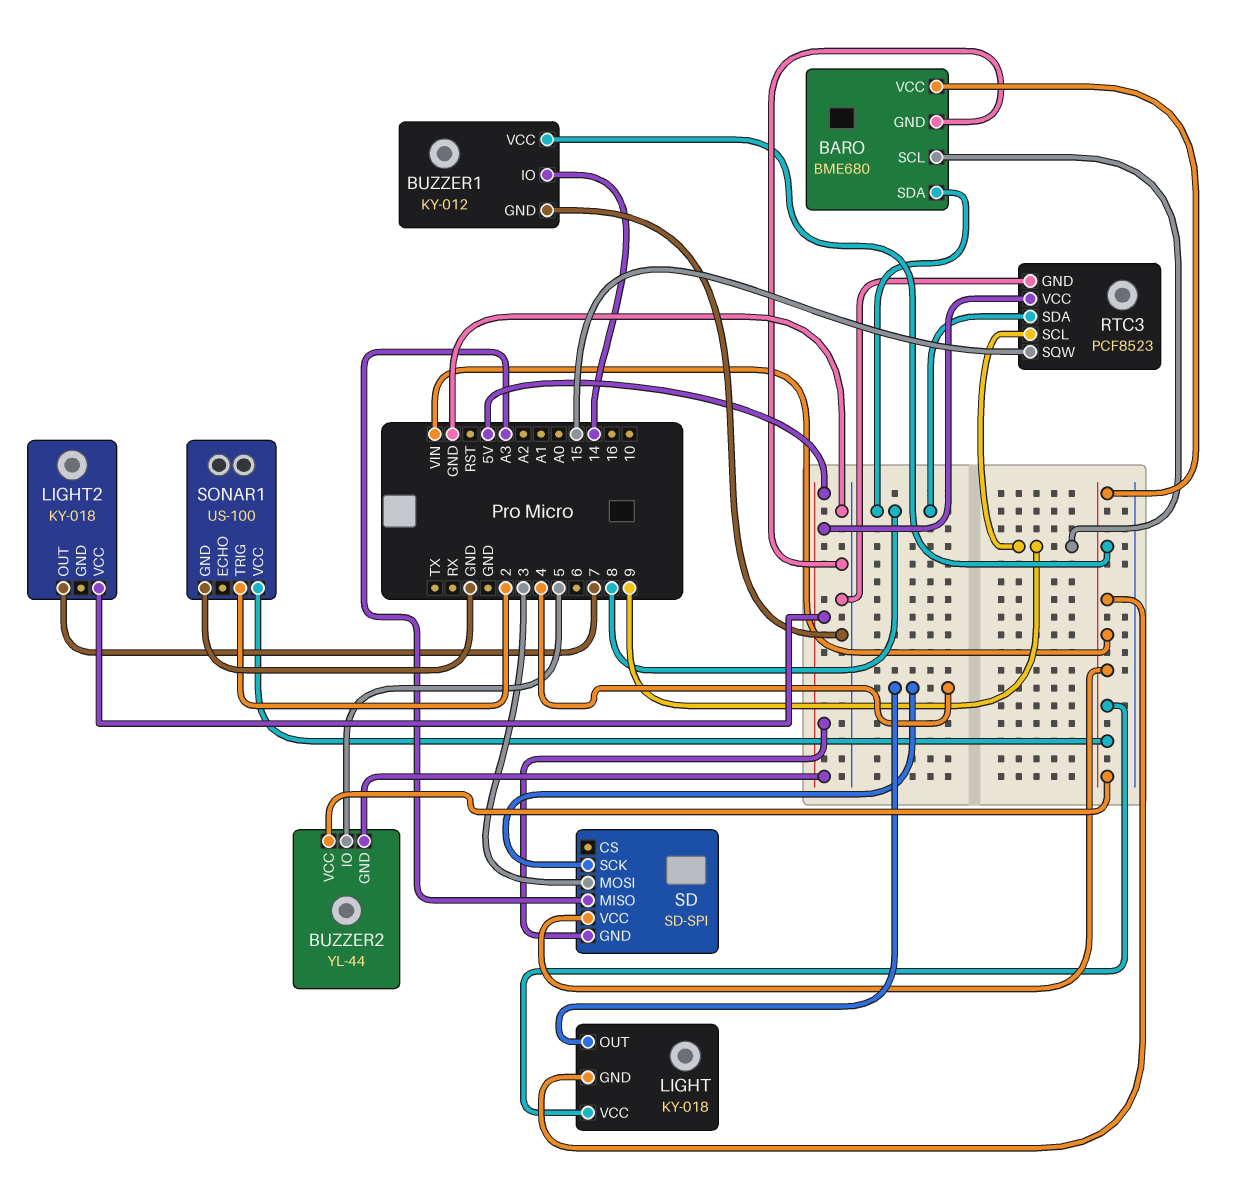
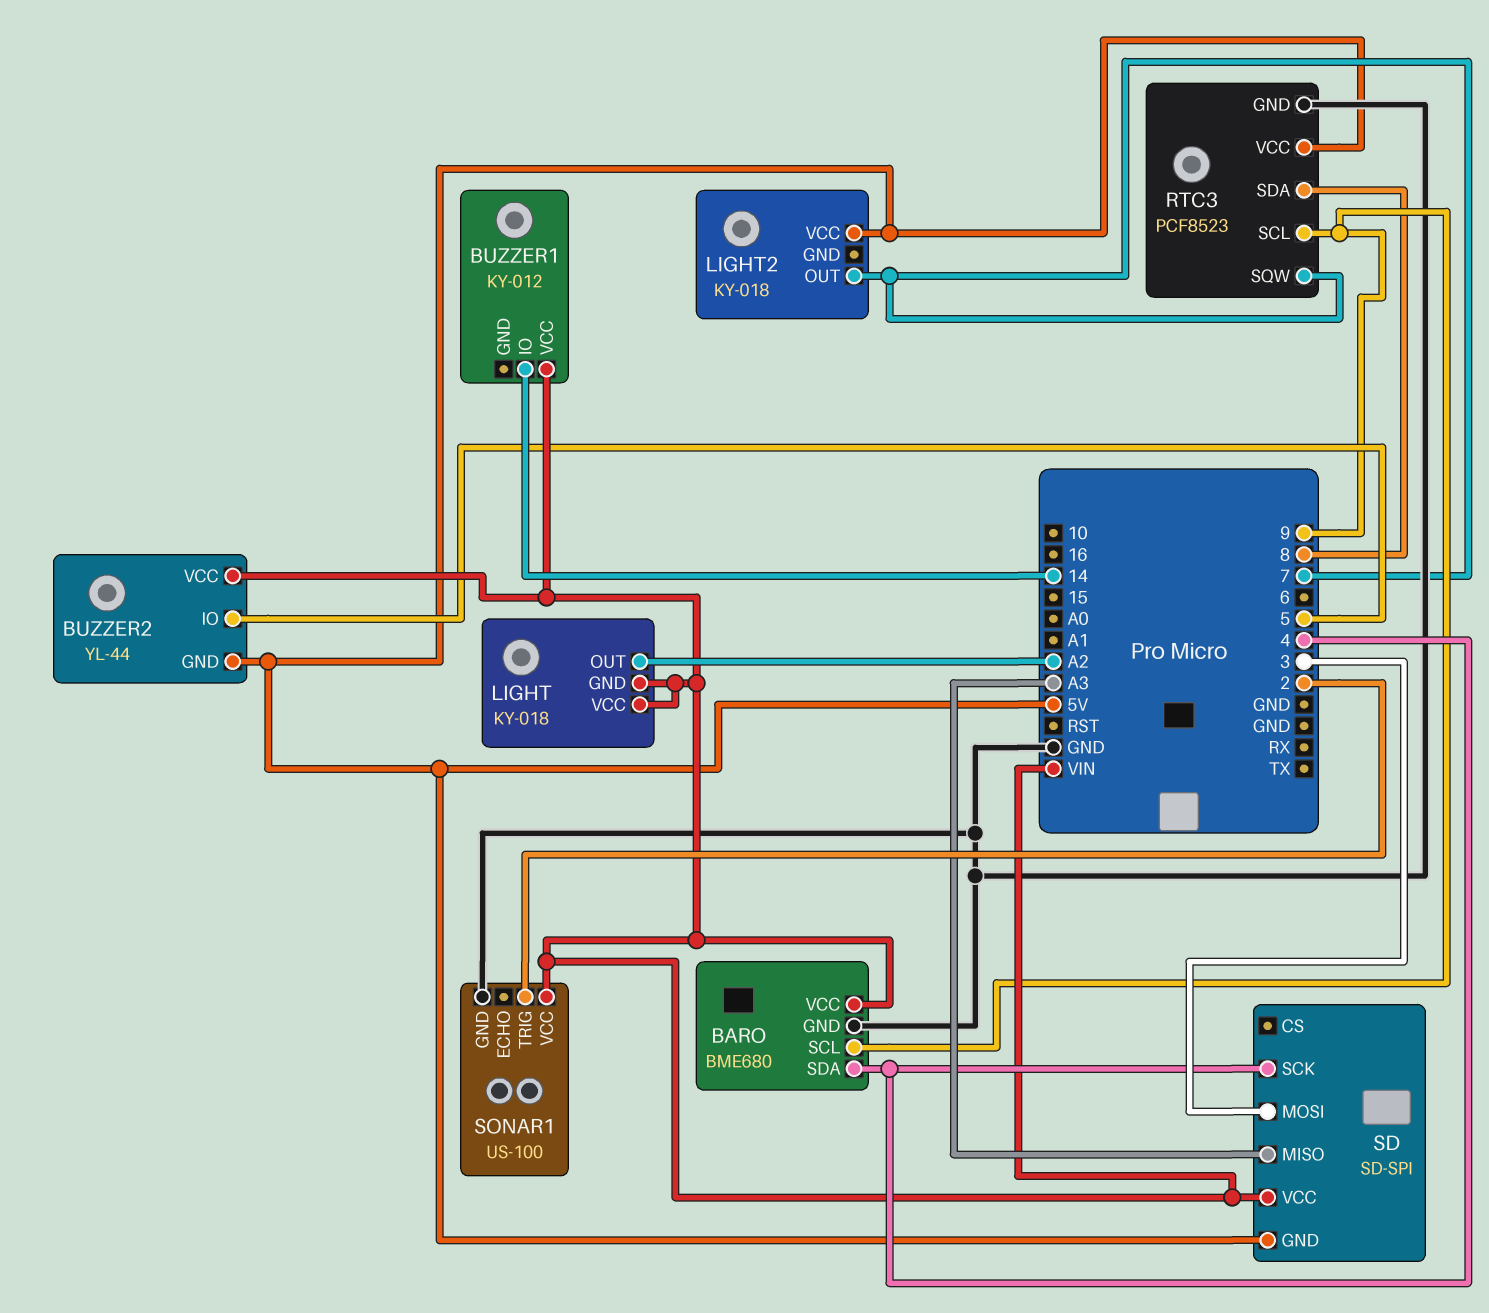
BARO pin SDA: 8 -> 4
BUZZER1 pin GND: GND -> none
LIGHT pin OUT: 4 -> A2
RTC3 pin SQW: 15 -> 7

